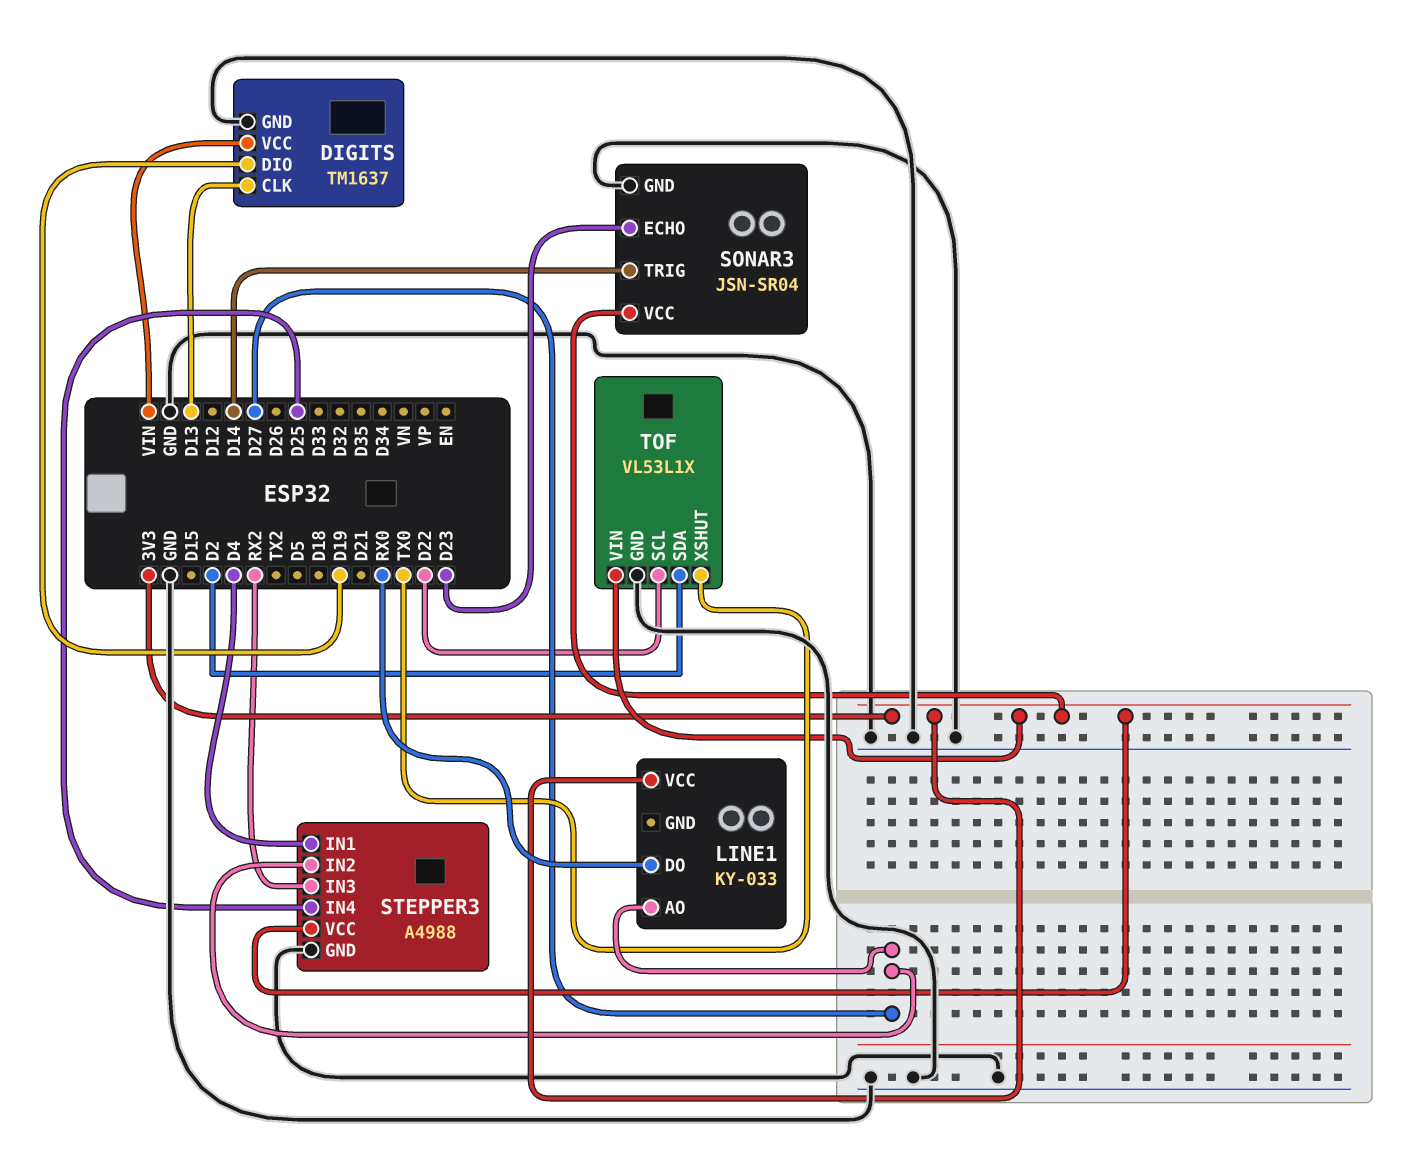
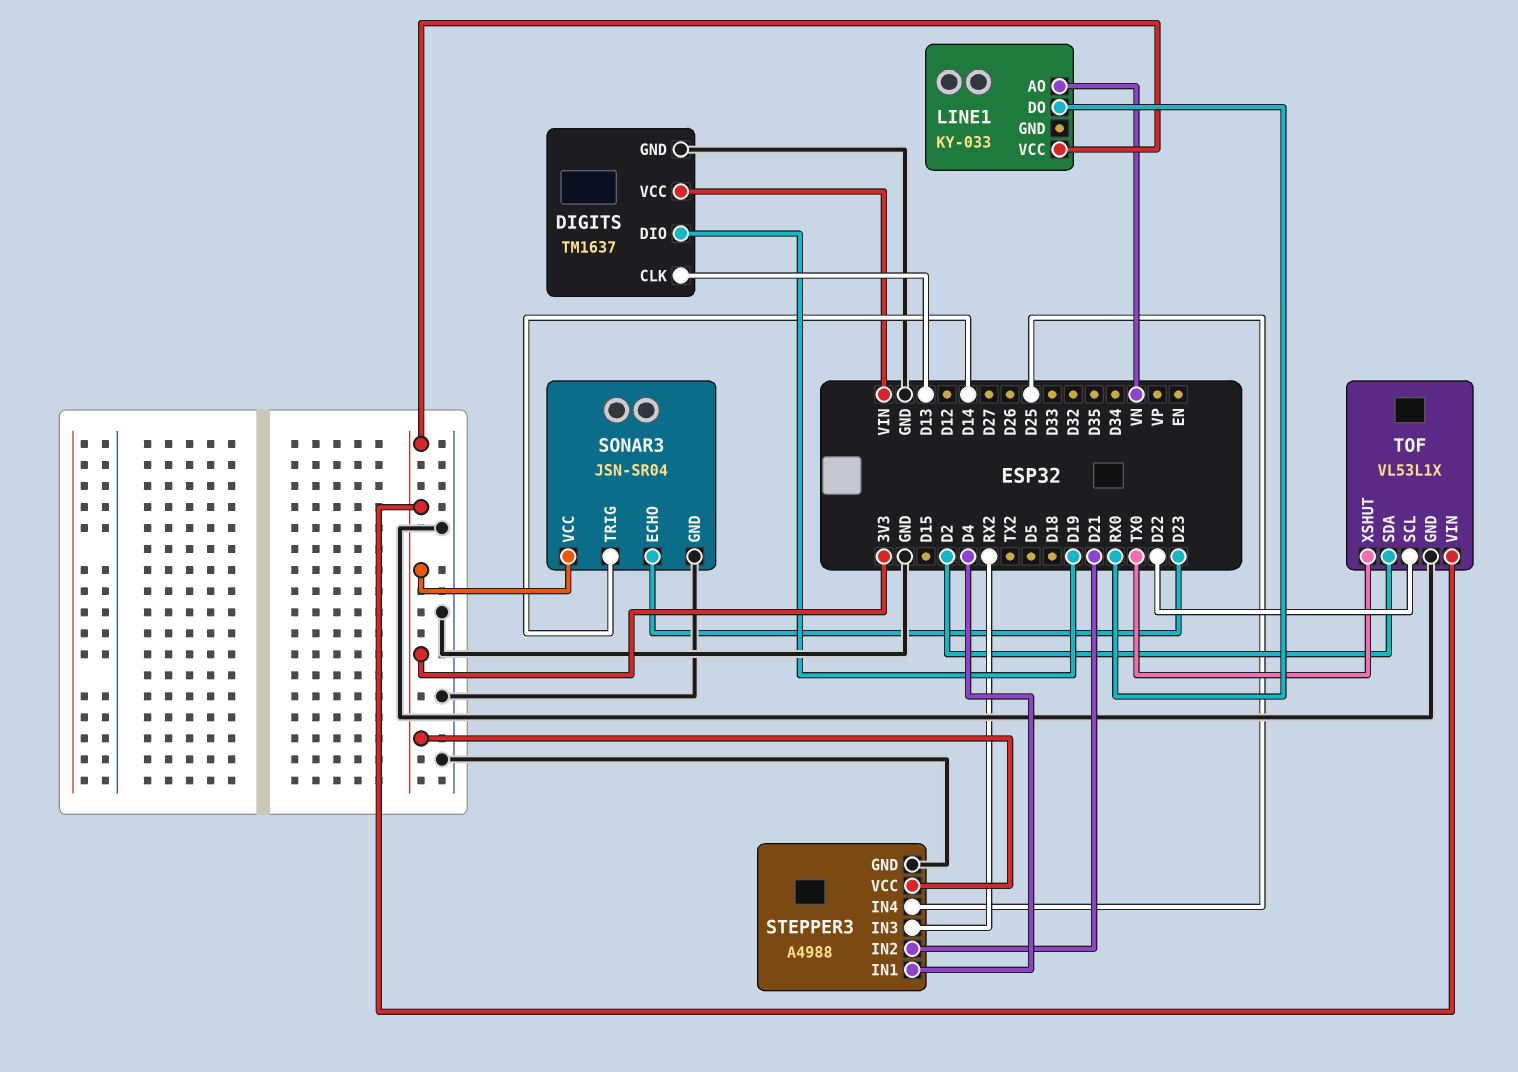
LINE1 pin AO: D27 -> VN
STEPPER3 pin IN2: D27 -> D21

